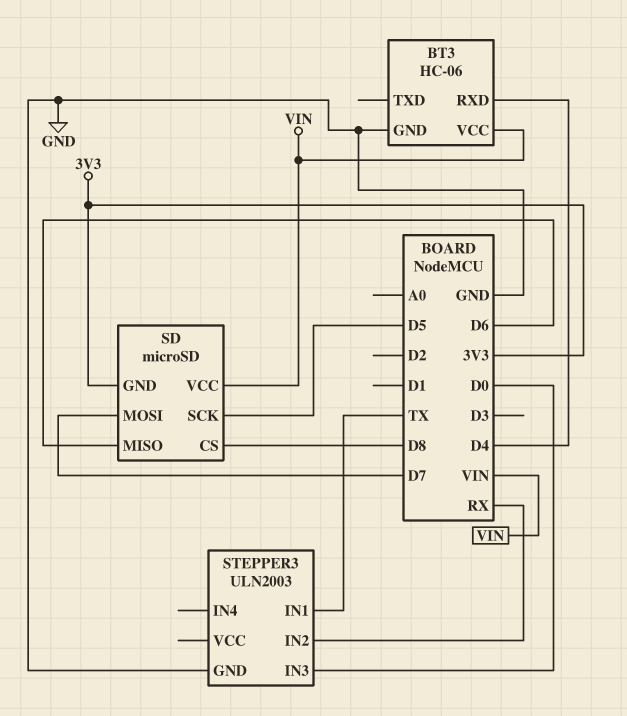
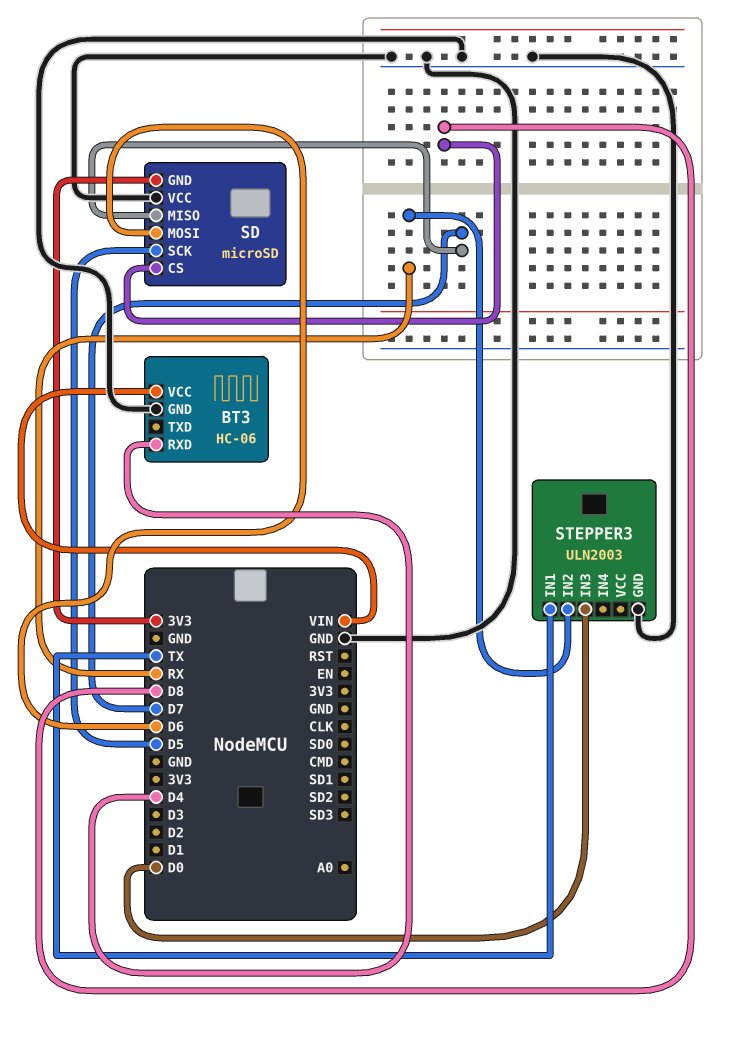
SD pin MISO: D6 -> D7
SD pin MOSI: D7 -> D6
SD pin VCC: VIN -> GND

